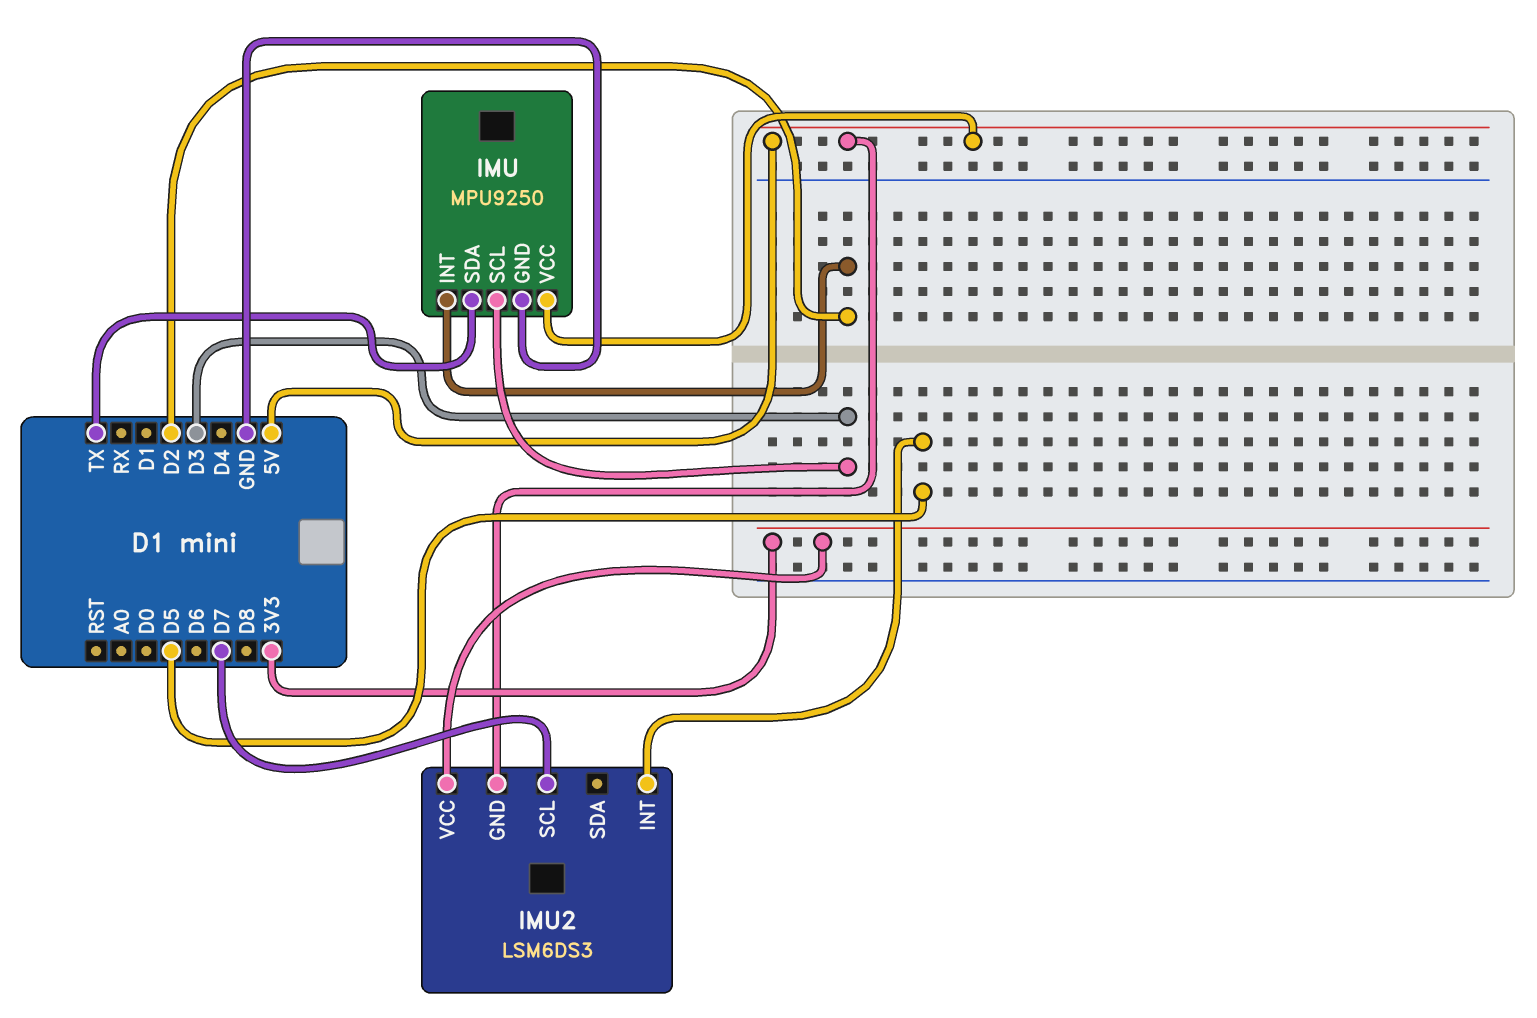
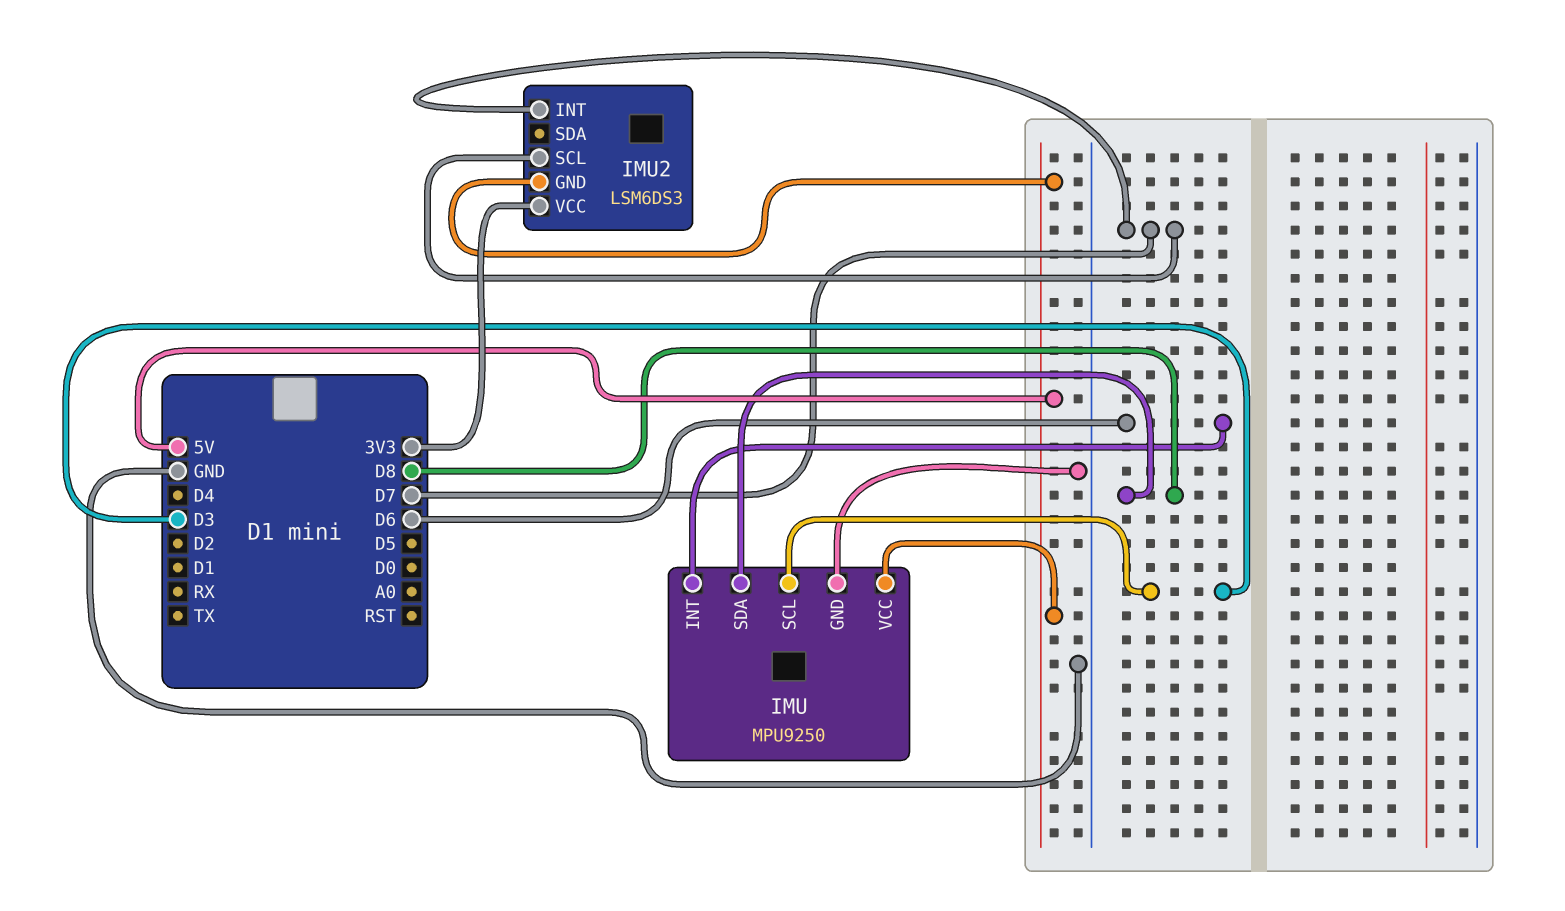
IMU pin INT: D2 -> D6
IMU pin SDA: TX -> D8
IMU2 pin INT: D5 -> D7

